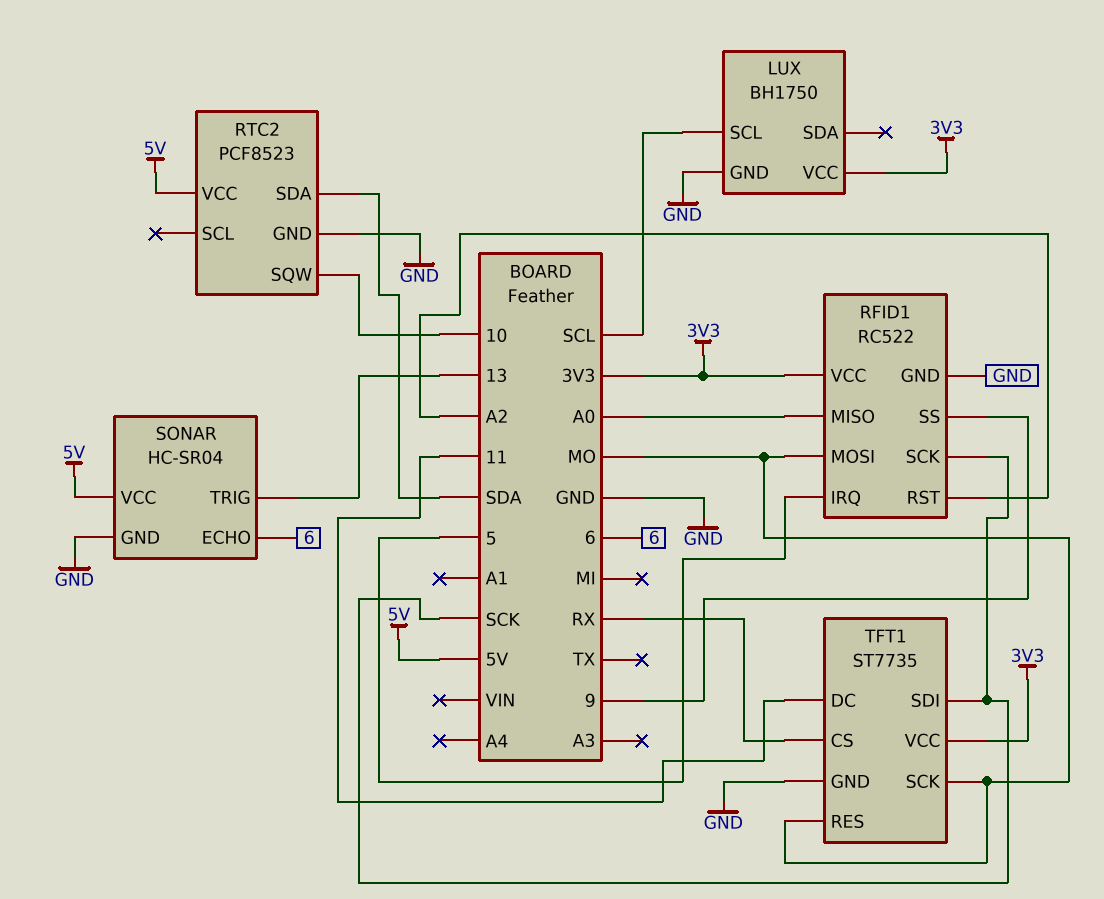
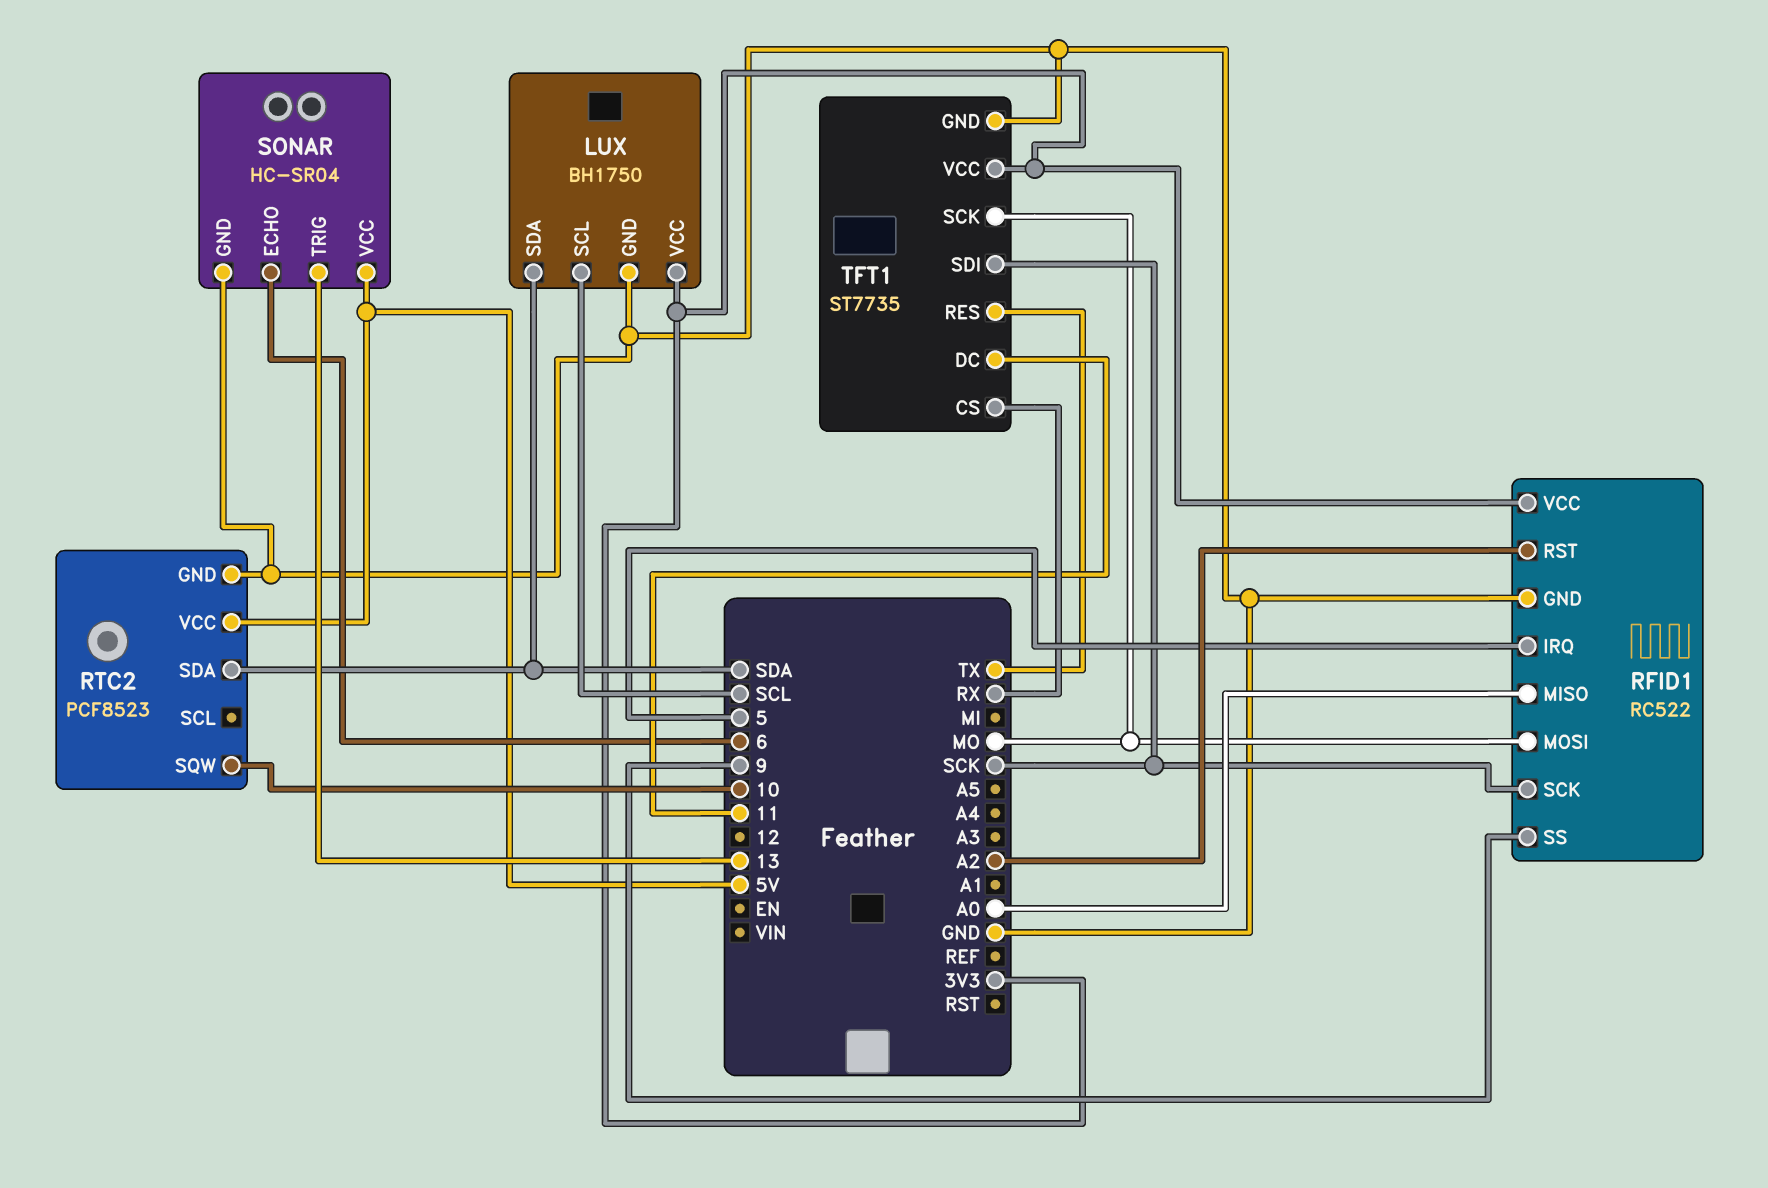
LUX pin SDA: none -> SDA
TFT1 pin RES: MO -> TX

